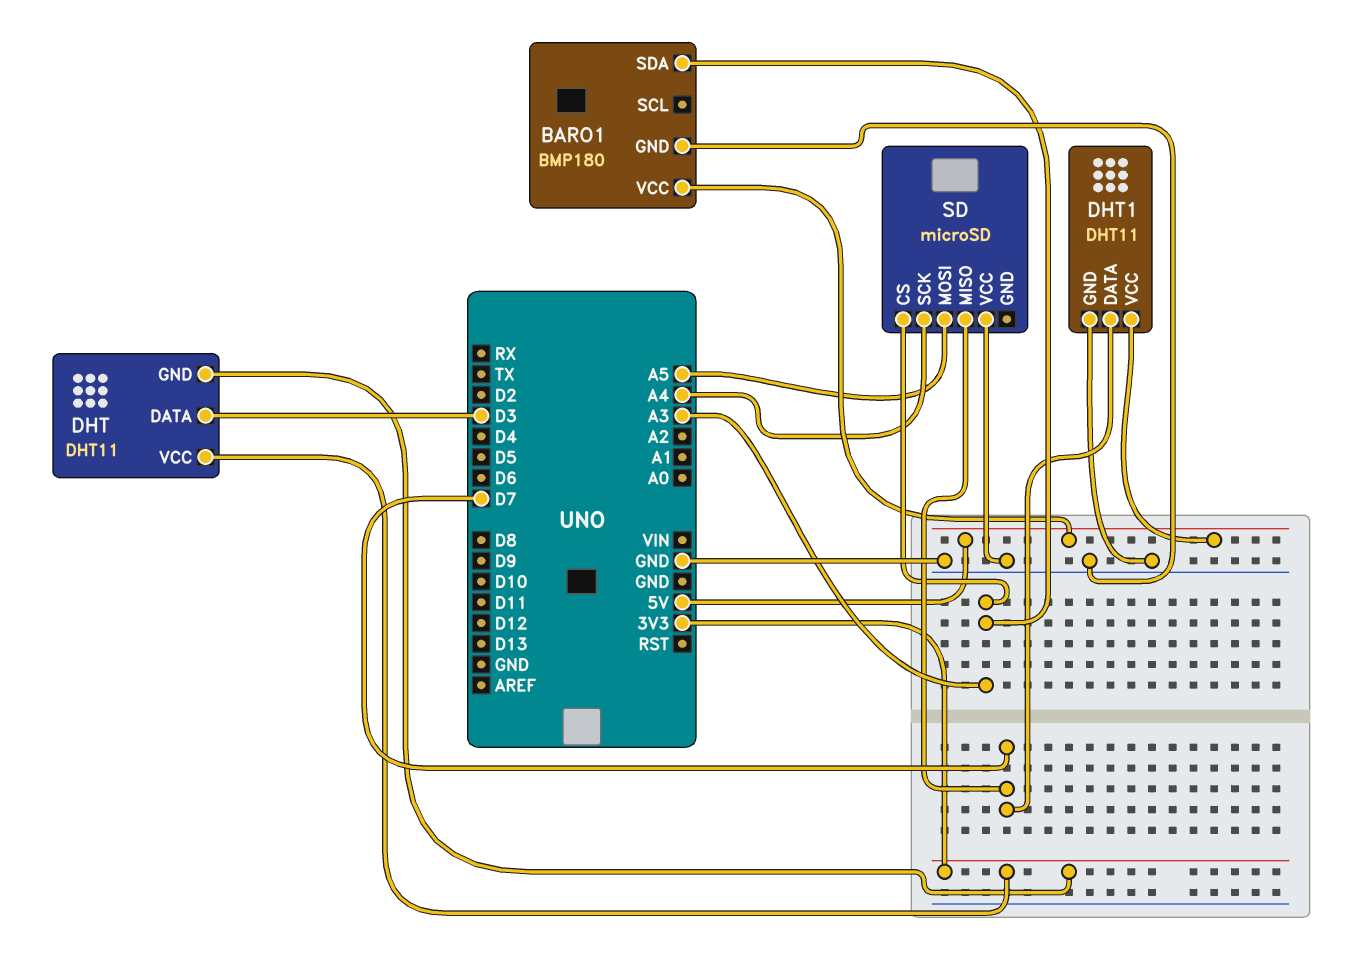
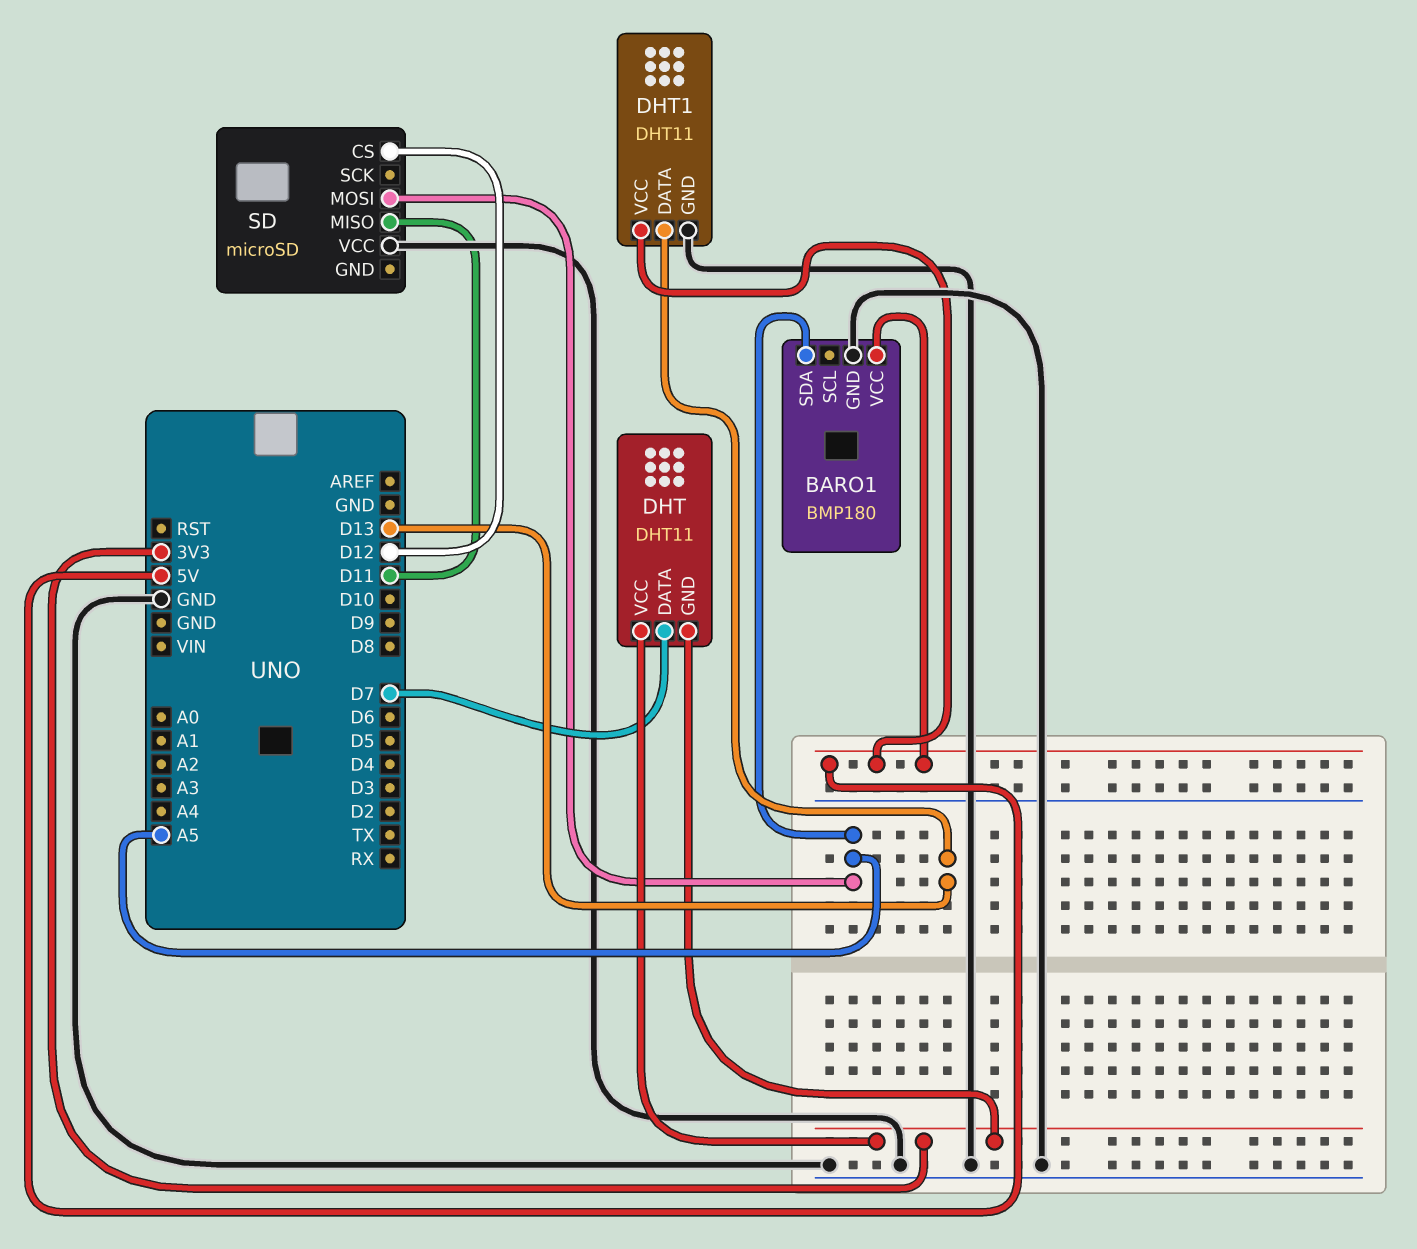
BARO1 pin SDA: A3 -> A5
DHT pin DATA: D3 -> D7
DHT1 pin DATA: D7 -> D13
SD pin CS: A3 -> D12
SD pin MISO: D7 -> D11
SD pin SCK: A4 -> none

